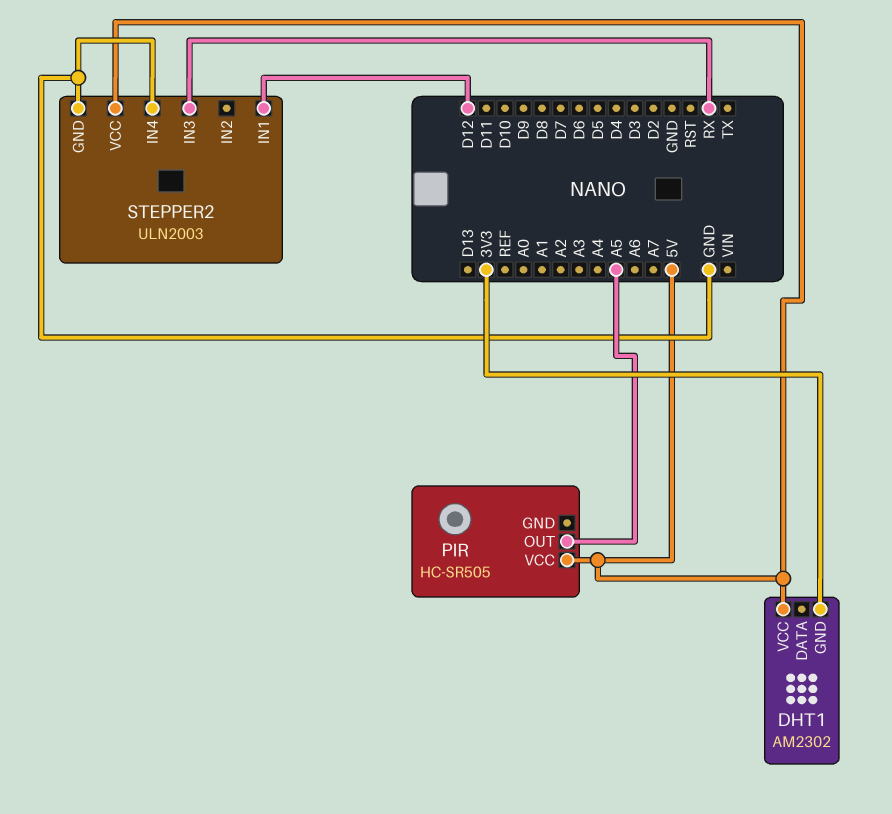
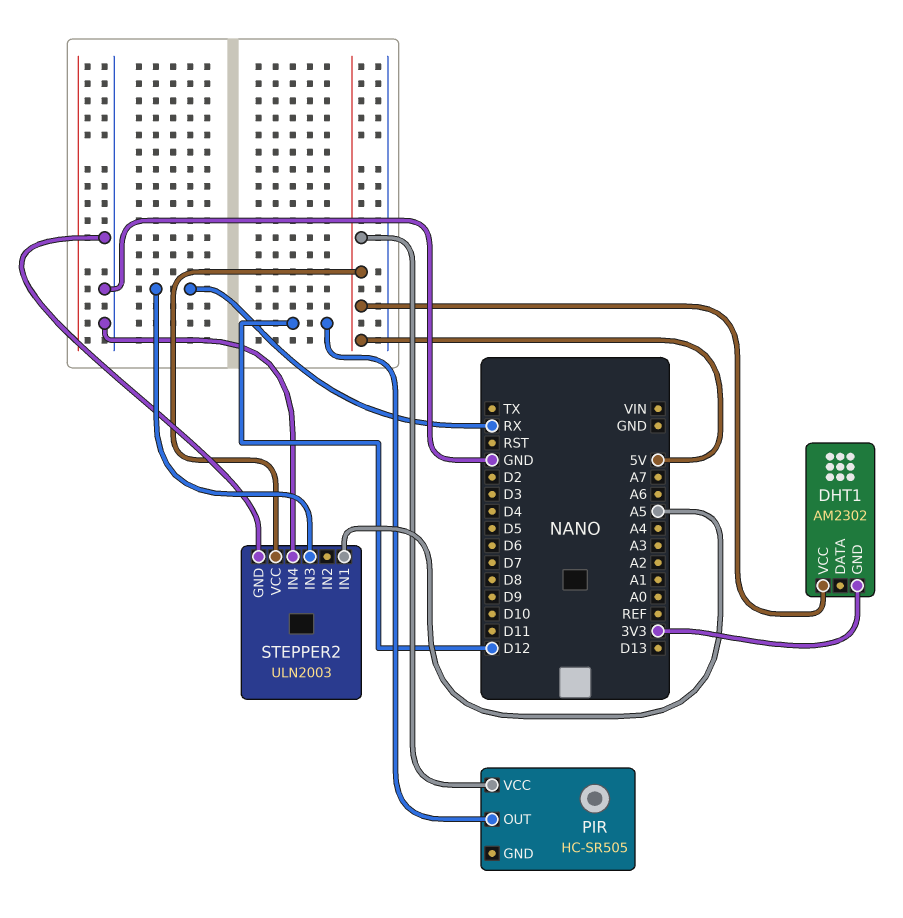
PIR pin OUT: A5 -> D12
STEPPER2 pin IN1: D12 -> A5

